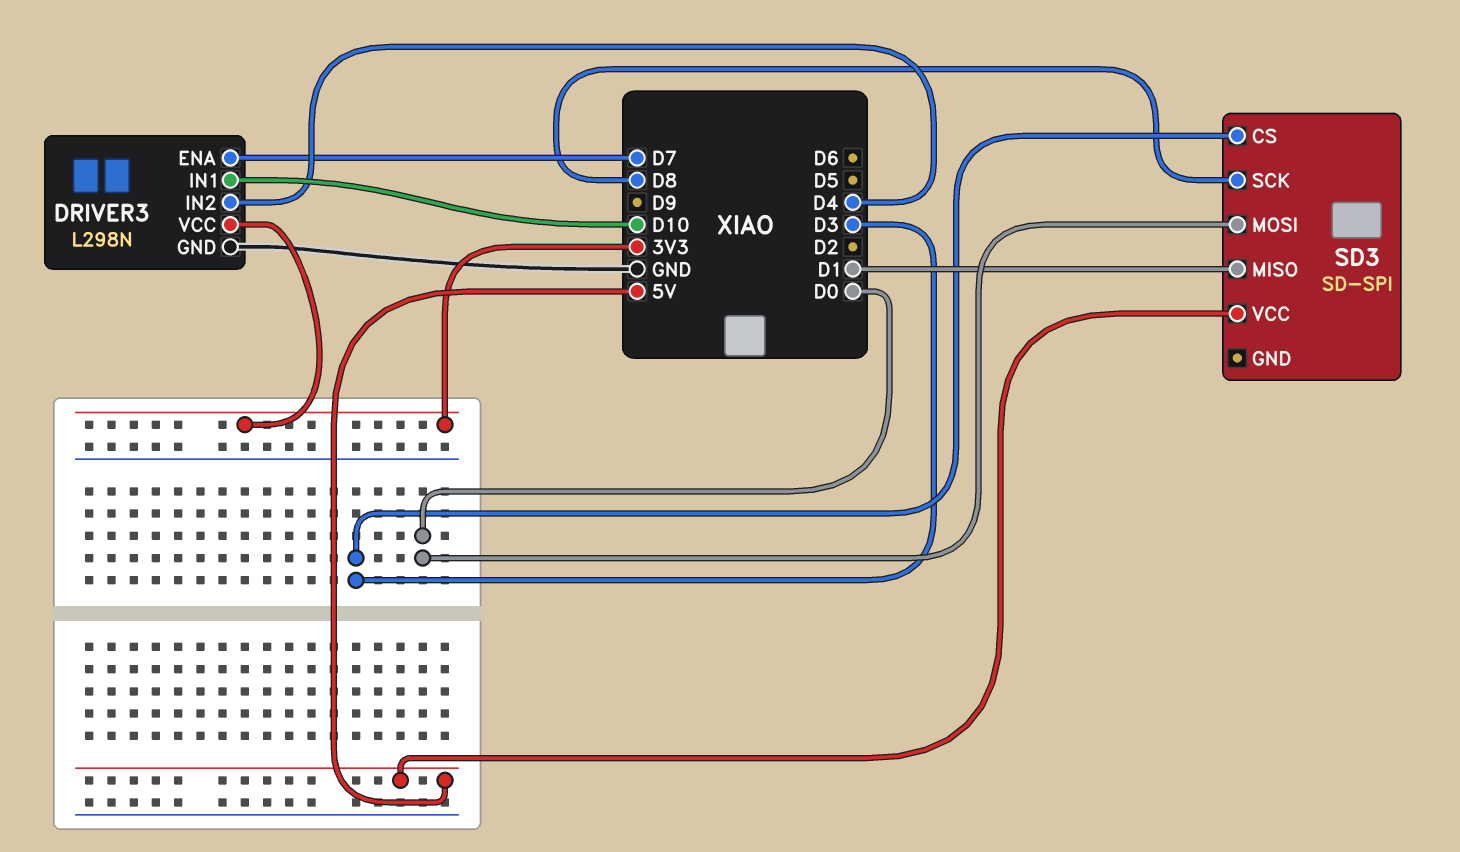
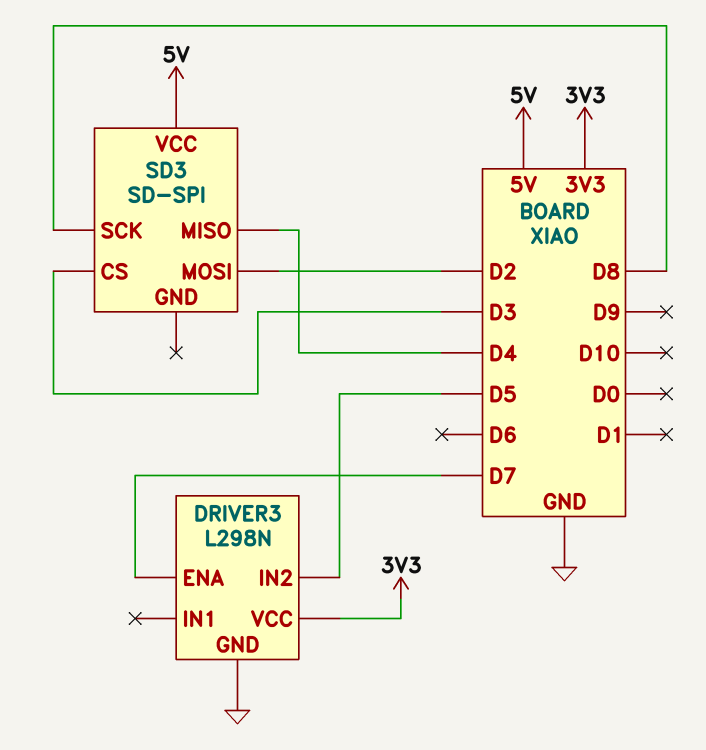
DRIVER3 pin IN1: D10 -> none
DRIVER3 pin IN2: D4 -> D5
SD3 pin MISO: D1 -> D4
SD3 pin MOSI: D0 -> D2

